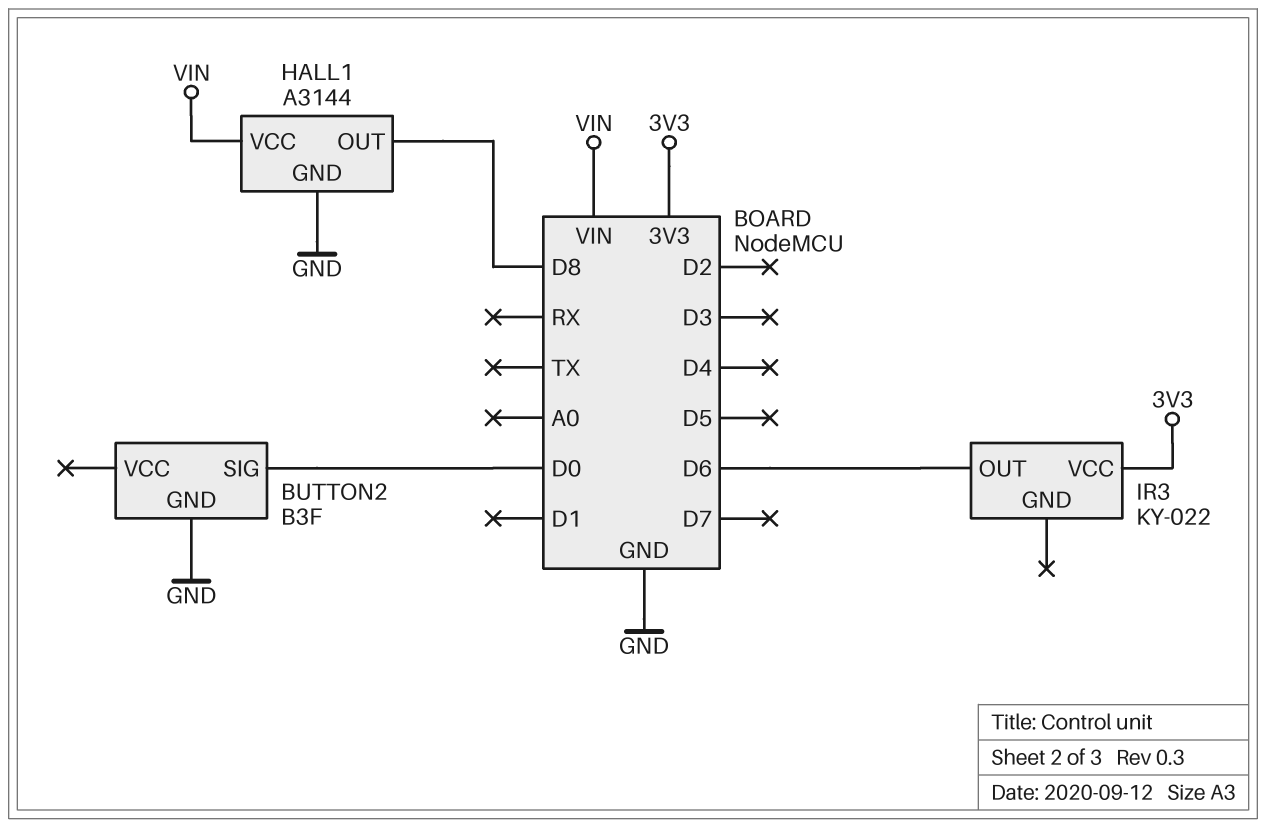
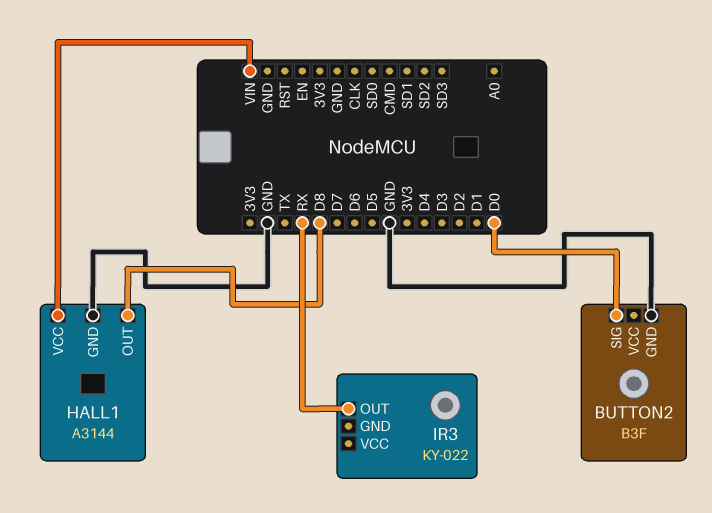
IR3 pin OUT: D6 -> RX
IR3 pin VCC: 3V3 -> none

